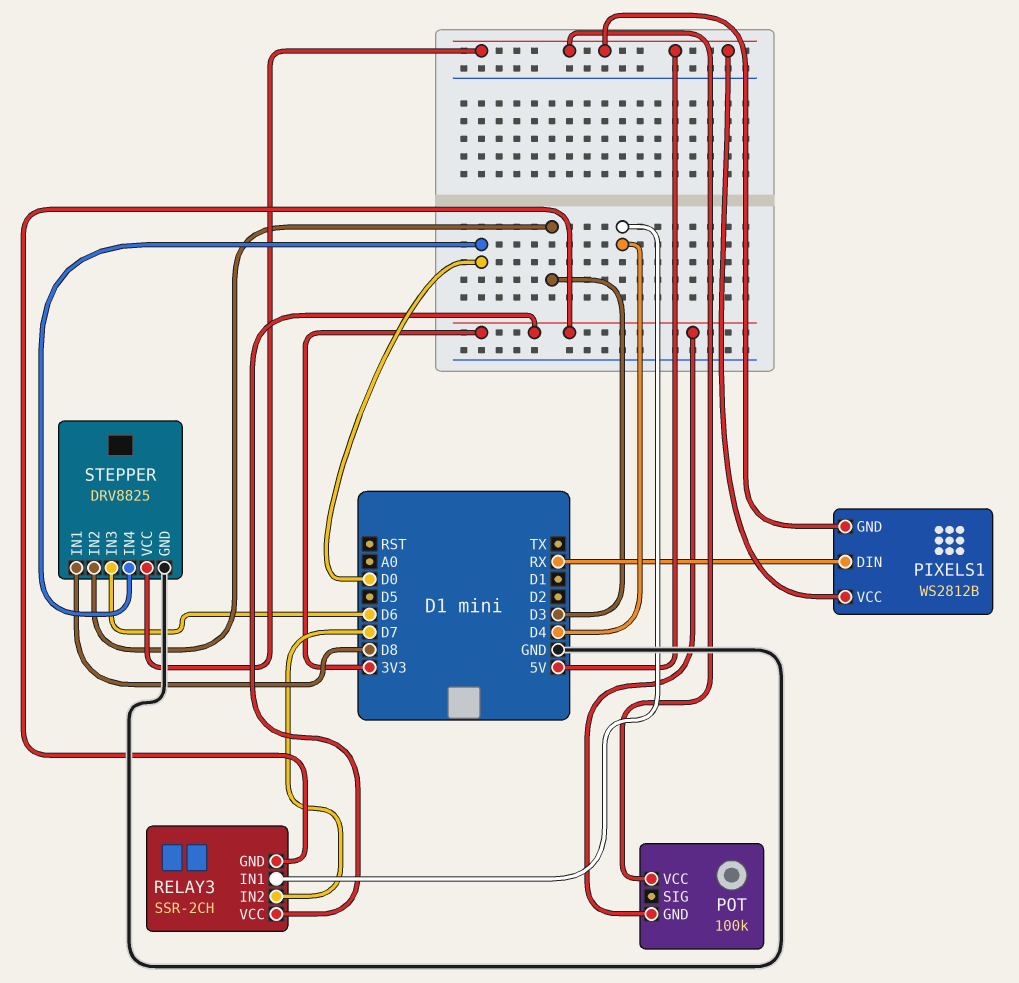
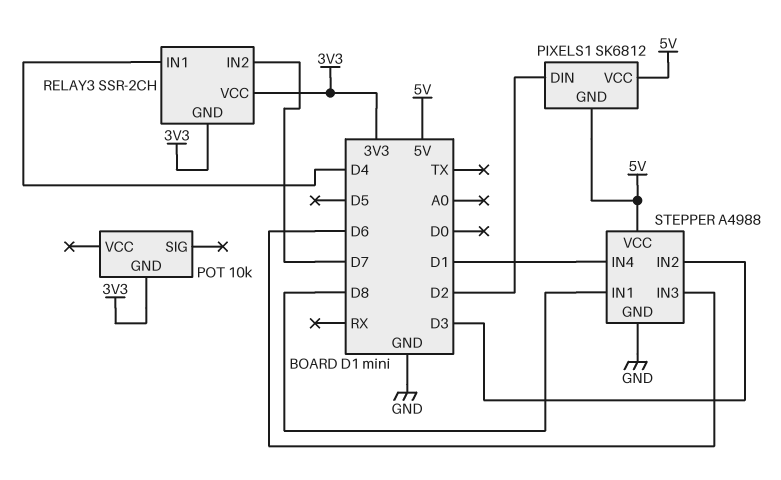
PIXELS1: WS2812B -> SK6812
PIXELS1 pin DIN: RX -> D2
POT: 100k -> 10k
POT pin VCC: 5V -> none
STEPPER: DRV8825 -> A4988
STEPPER pin IN4: D0 -> D1

